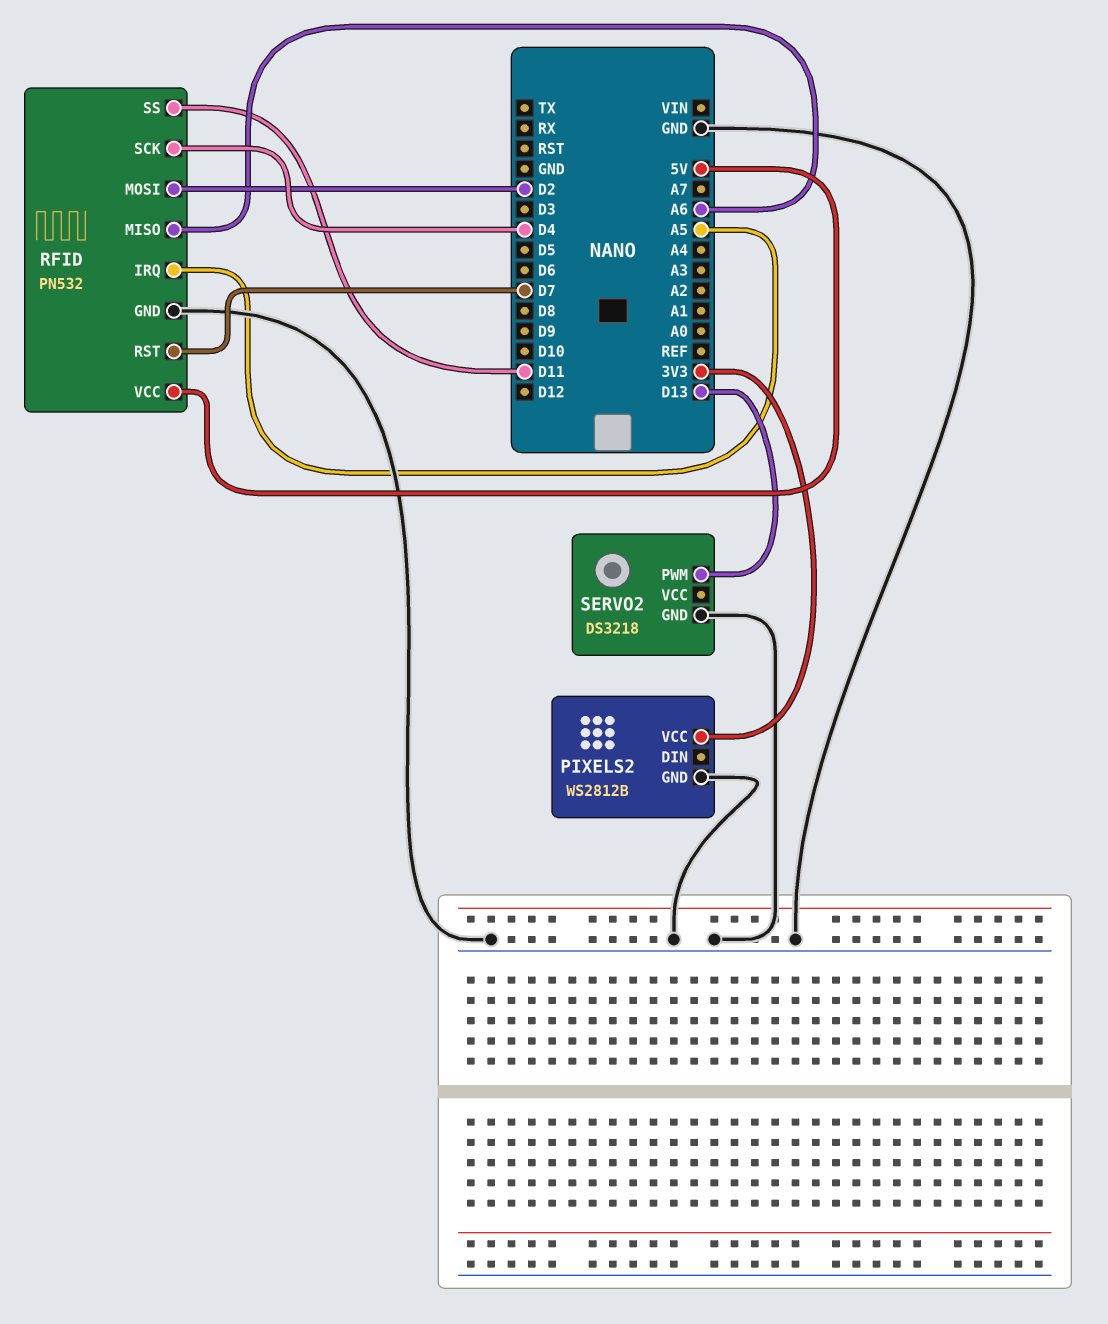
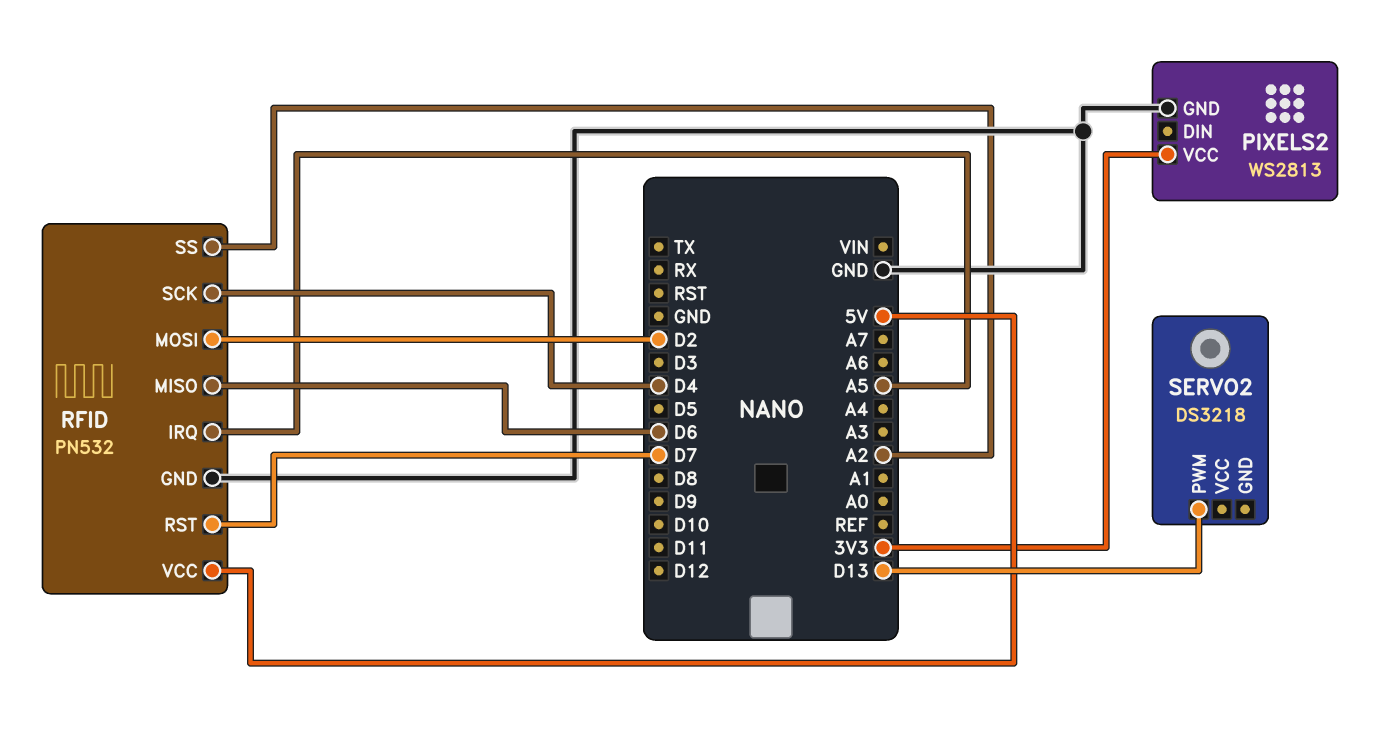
PIXELS2: WS2812B -> WS2813
RFID pin MISO: A6 -> D6
RFID pin SS: D11 -> A2
SERVO2 pin GND: GND -> none

